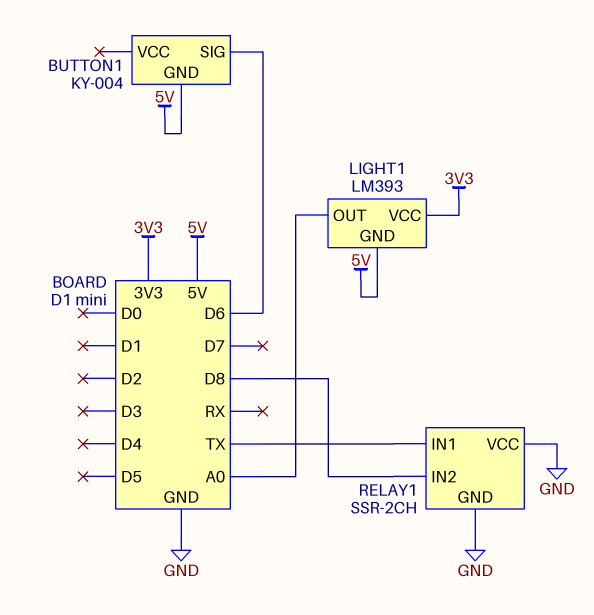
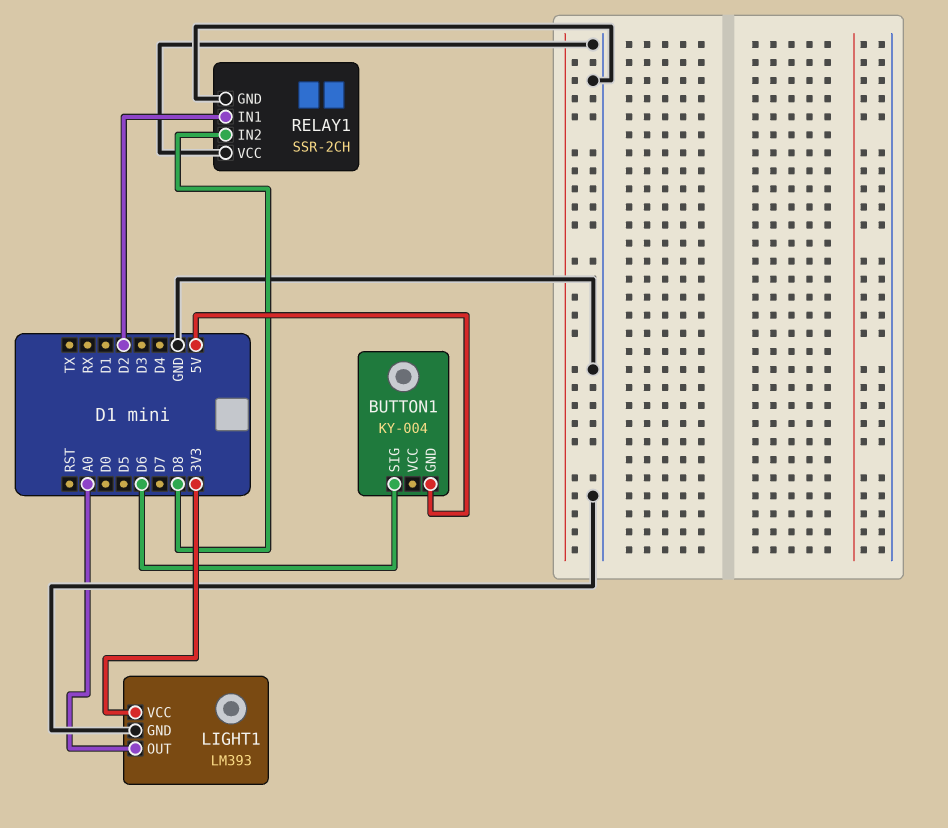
LIGHT1 pin GND: 5V -> GND
RELAY1 pin IN1: TX -> D2

